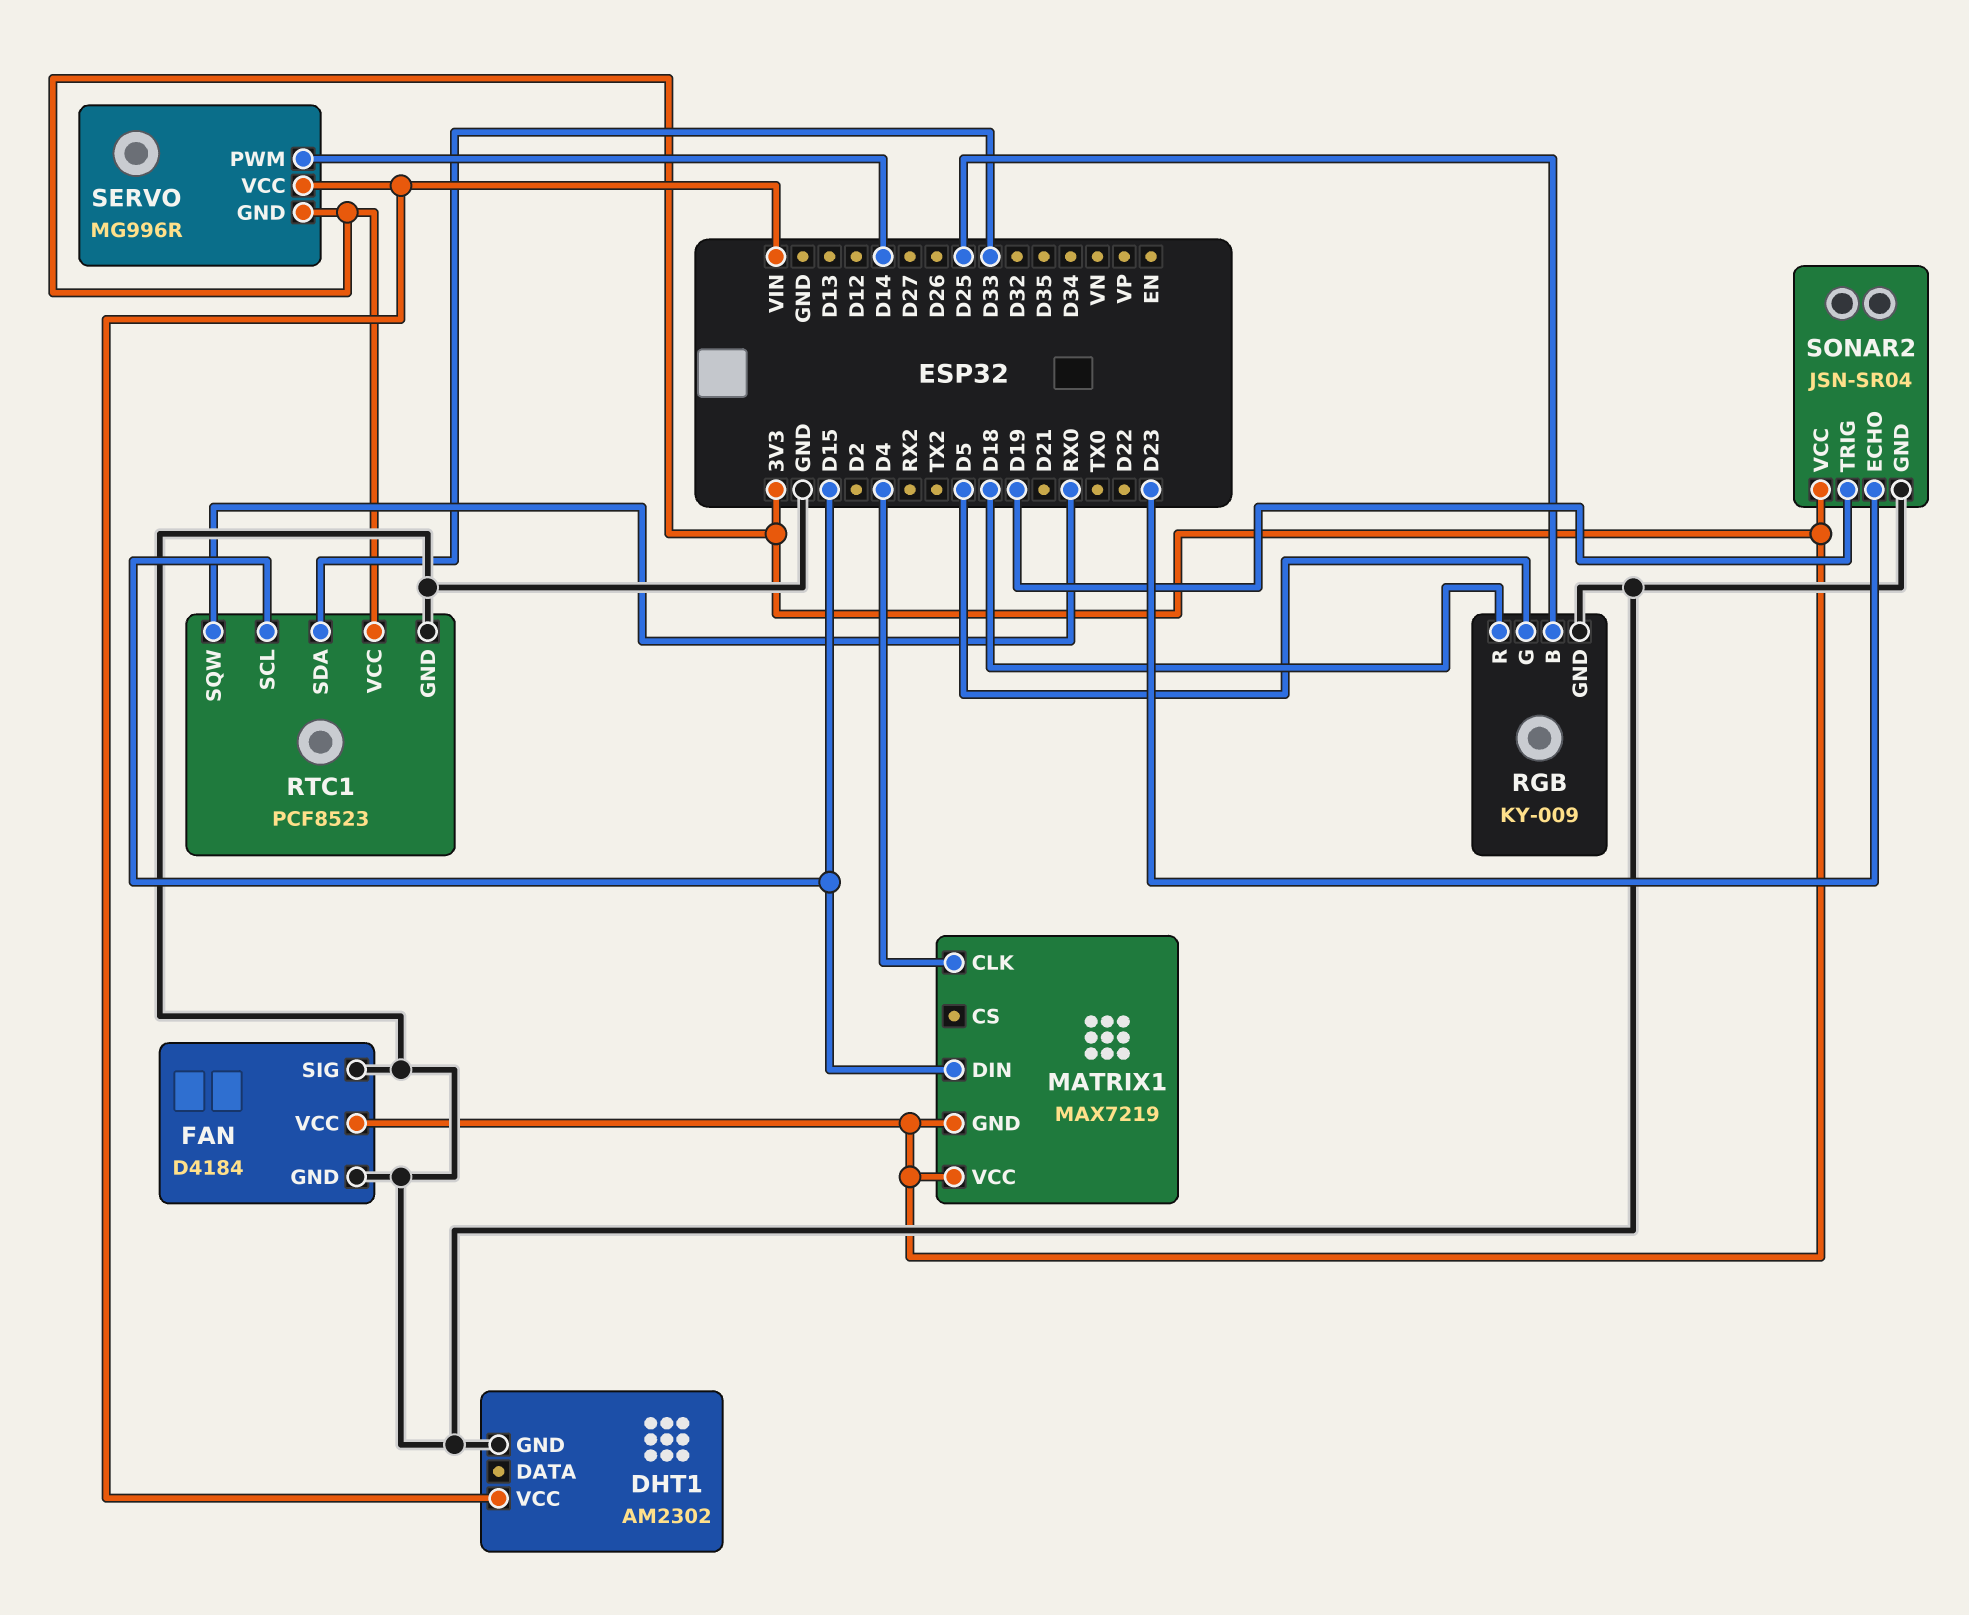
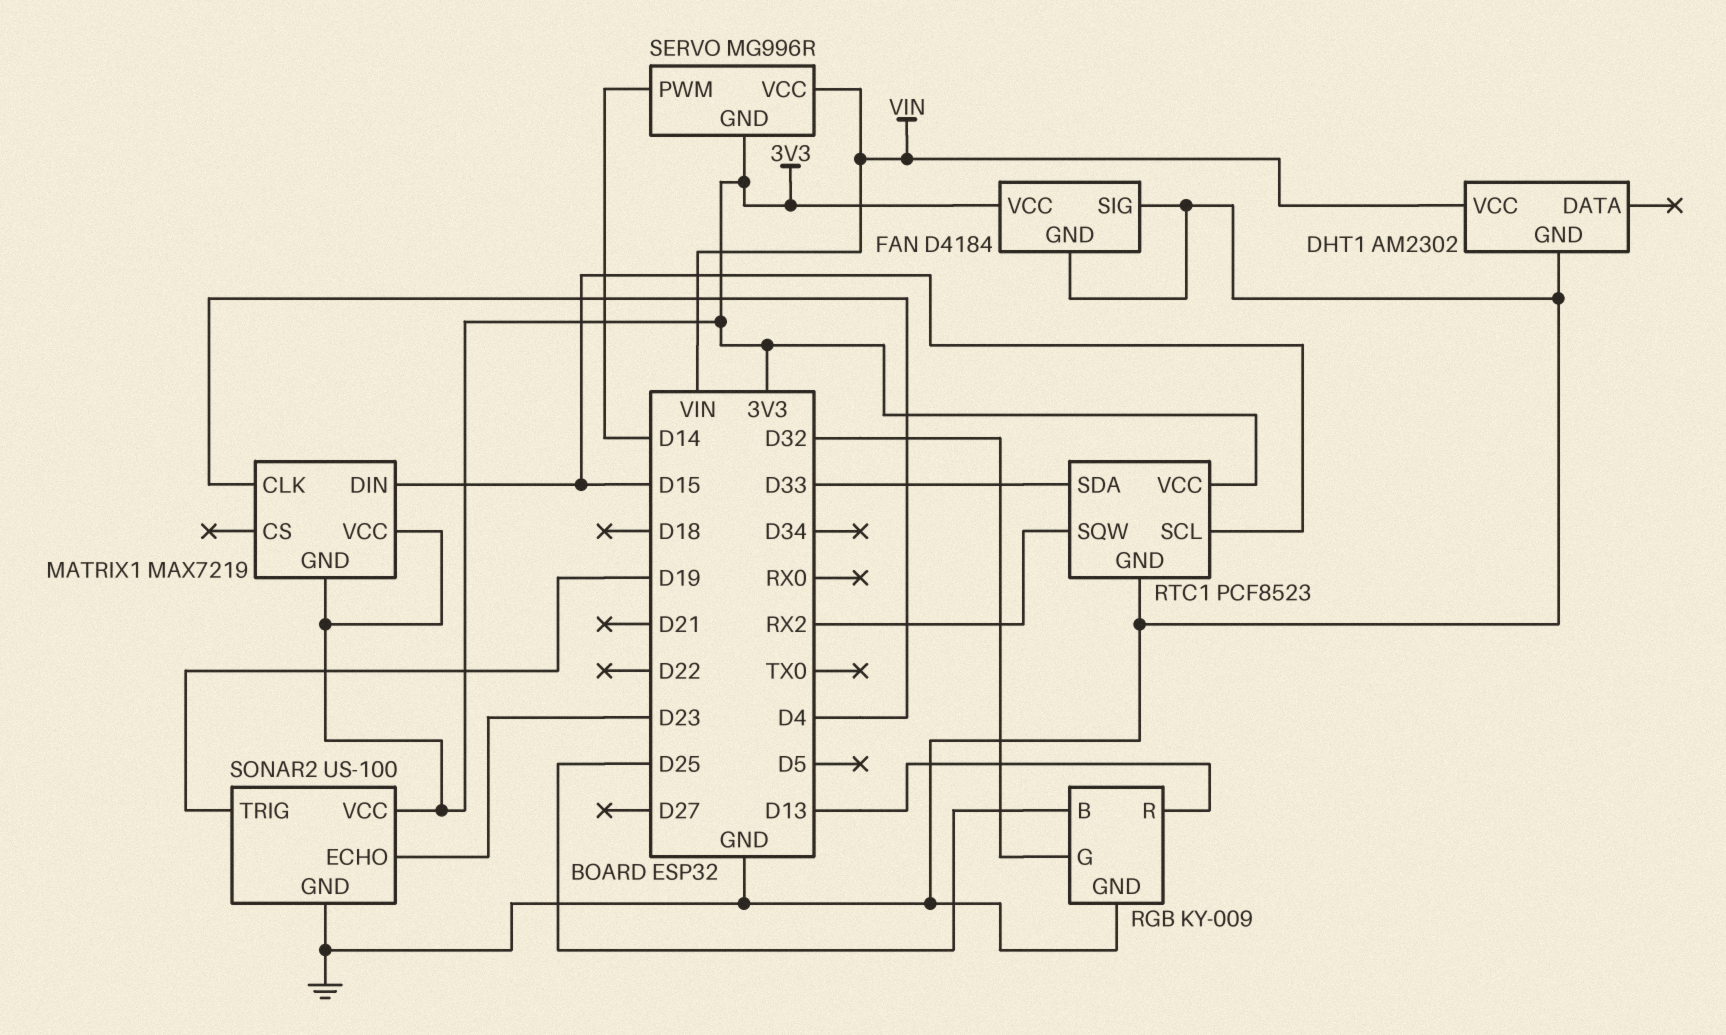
RGB pin G: D5 -> D32
RGB pin R: D18 -> D13
RTC1 pin SQW: RX0 -> RX2
SONAR2: JSN-SR04 -> US-100

